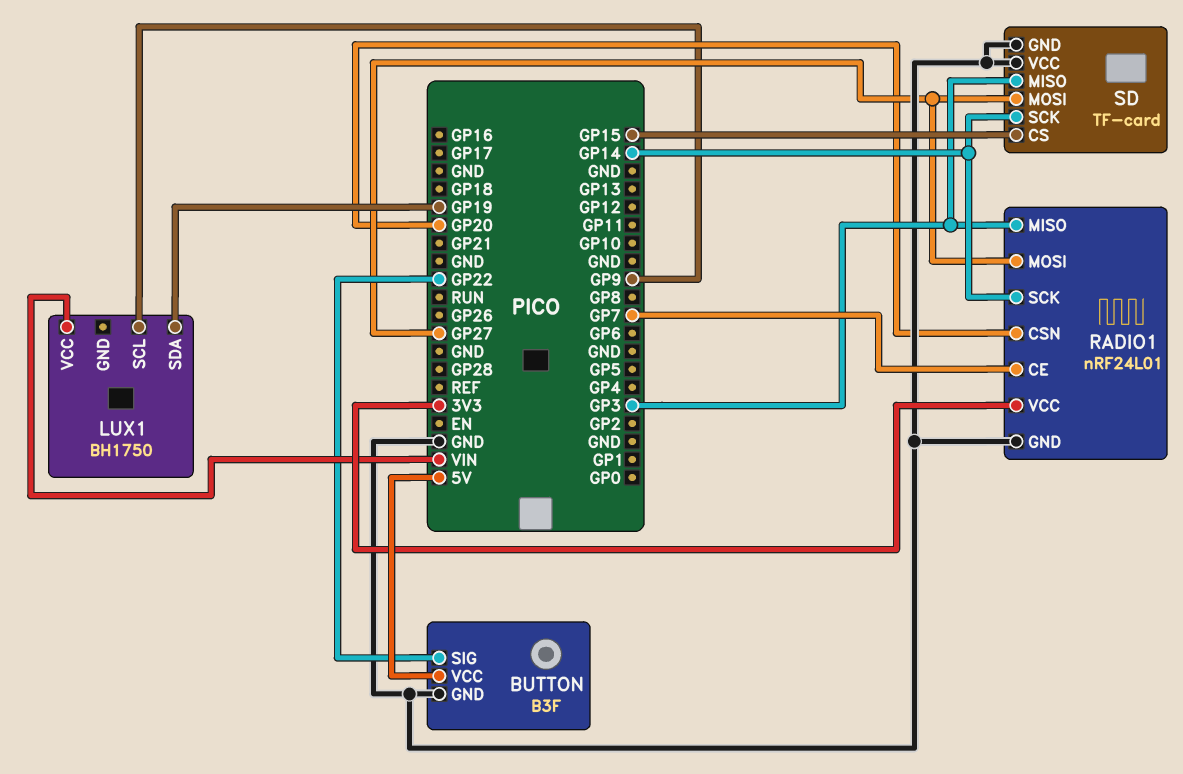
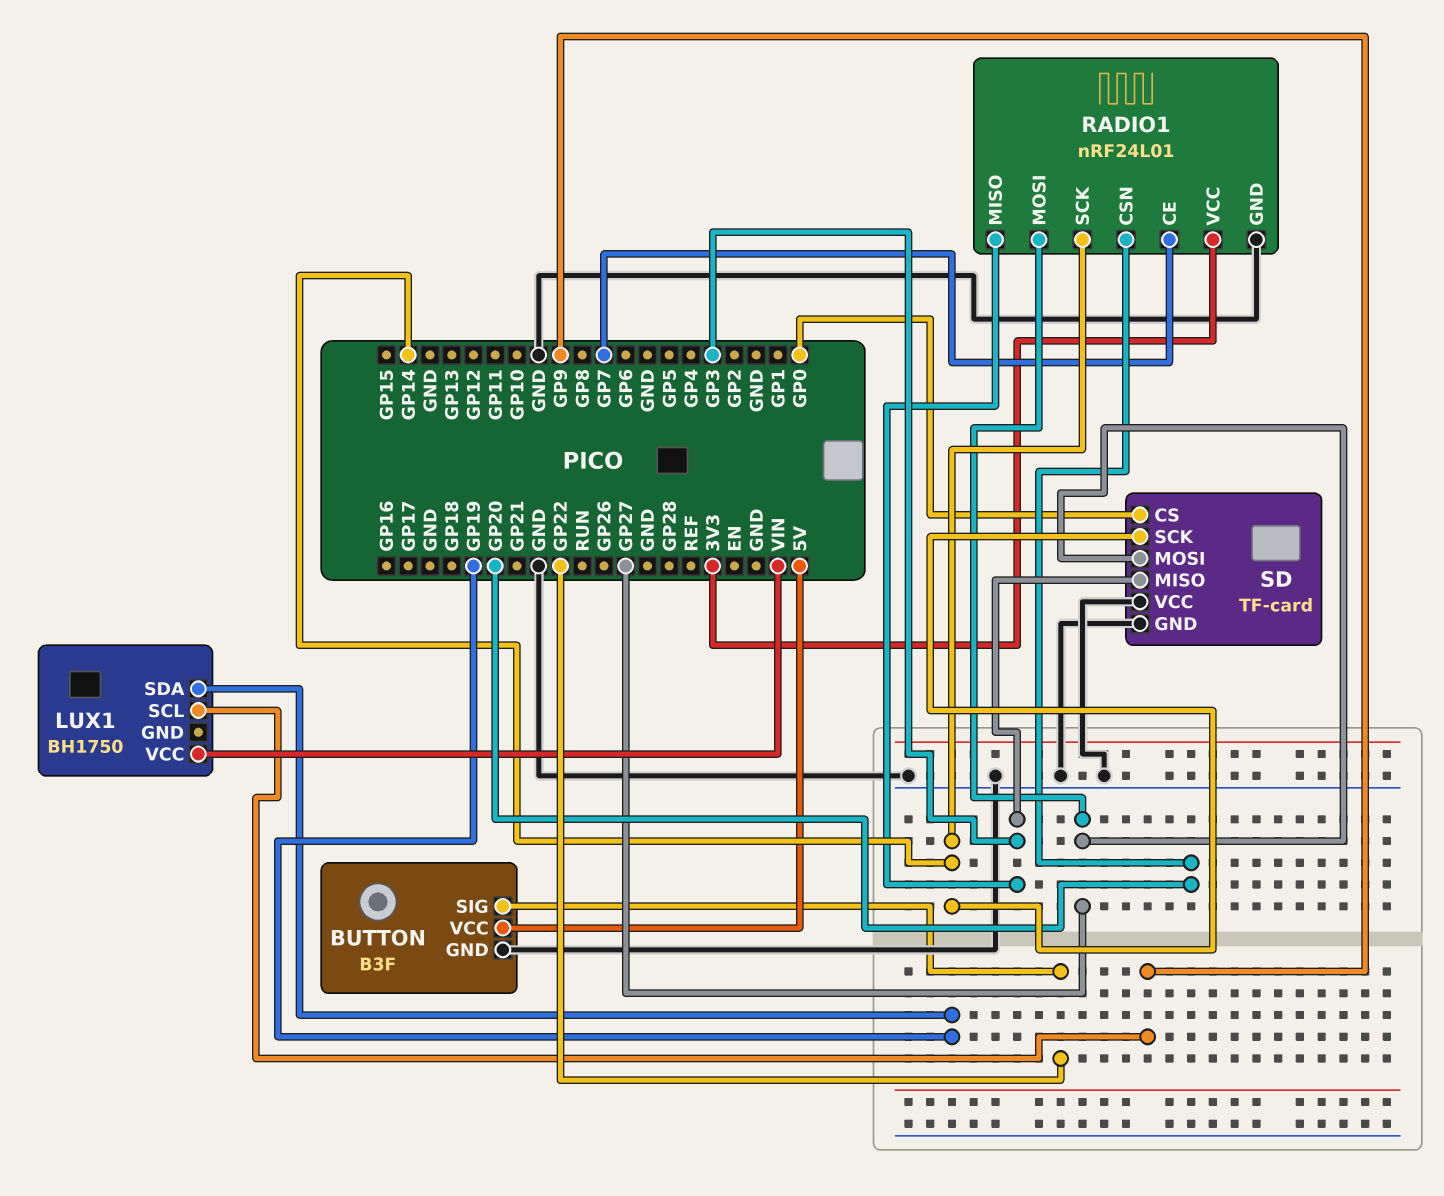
SD pin CS: GP15 -> GP0

